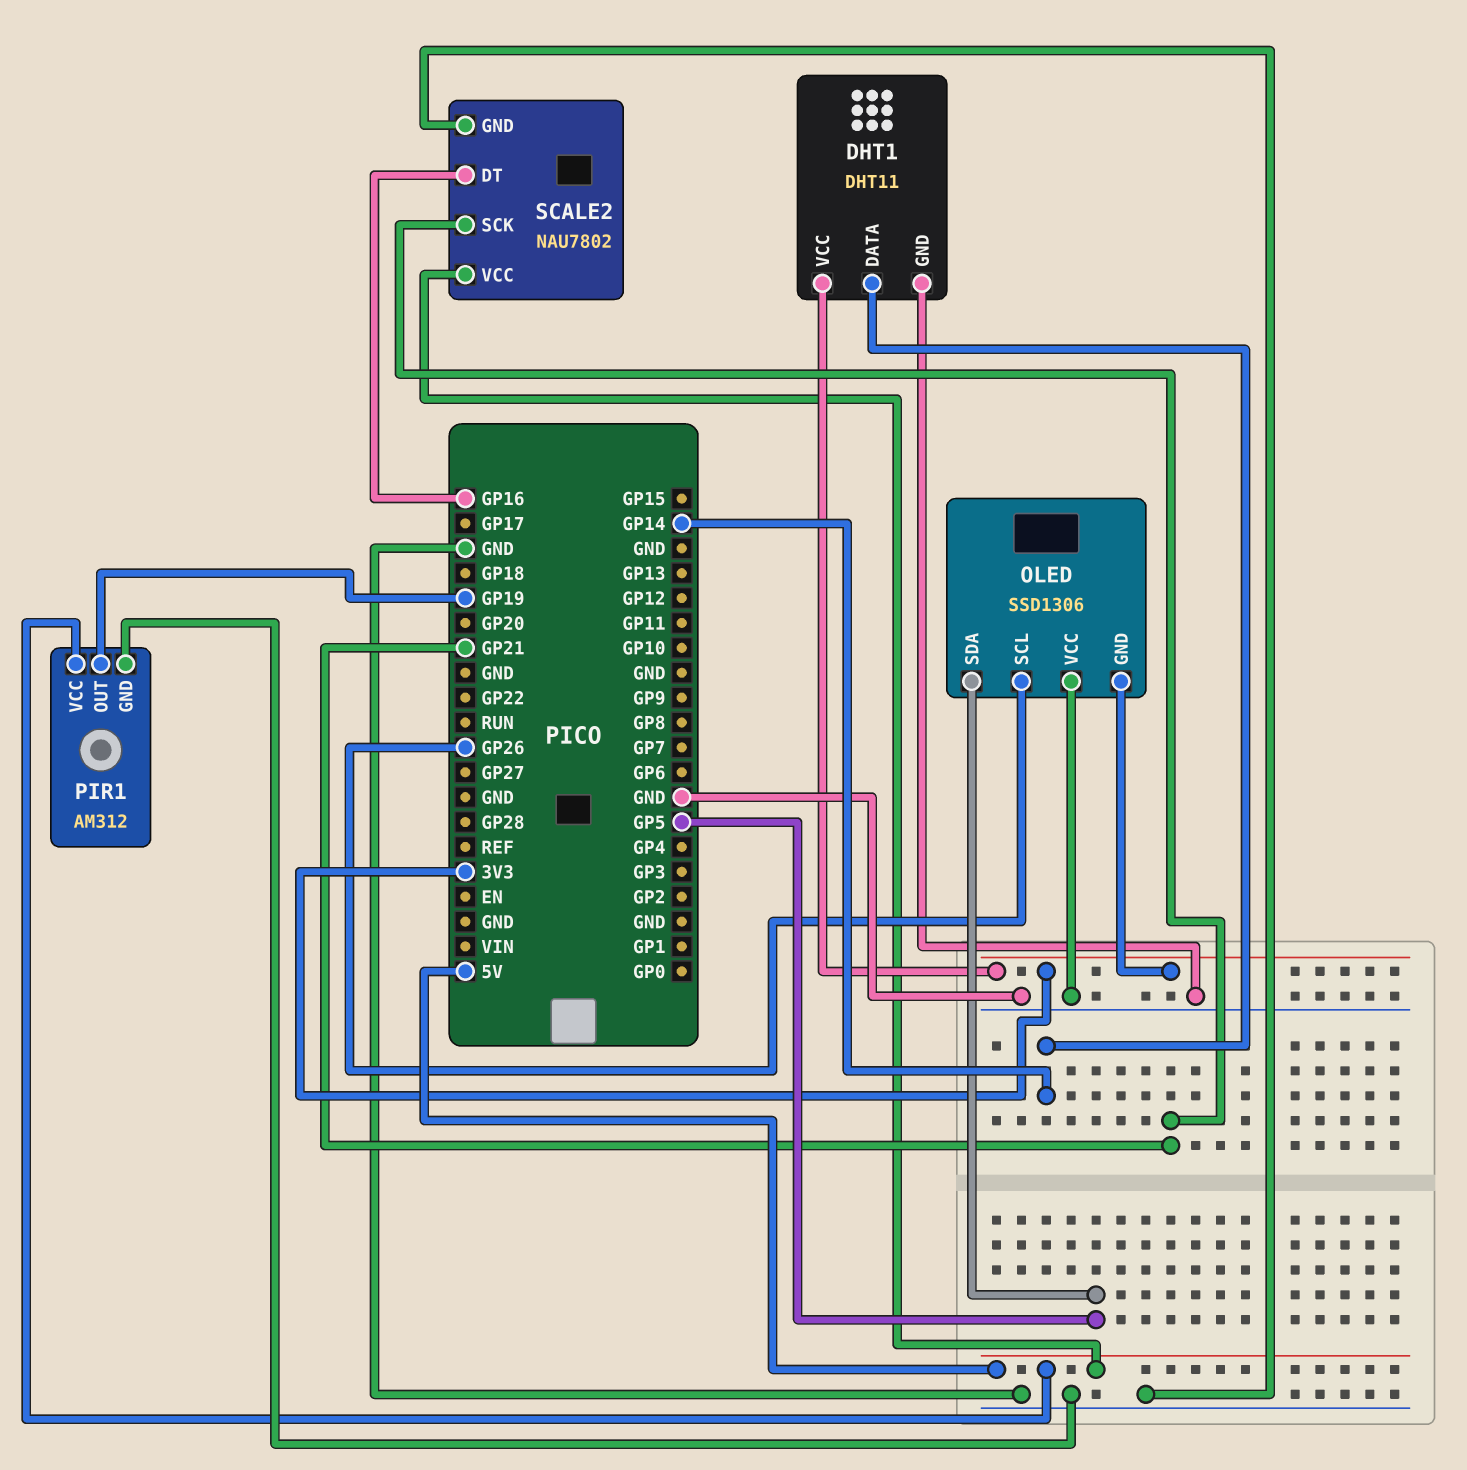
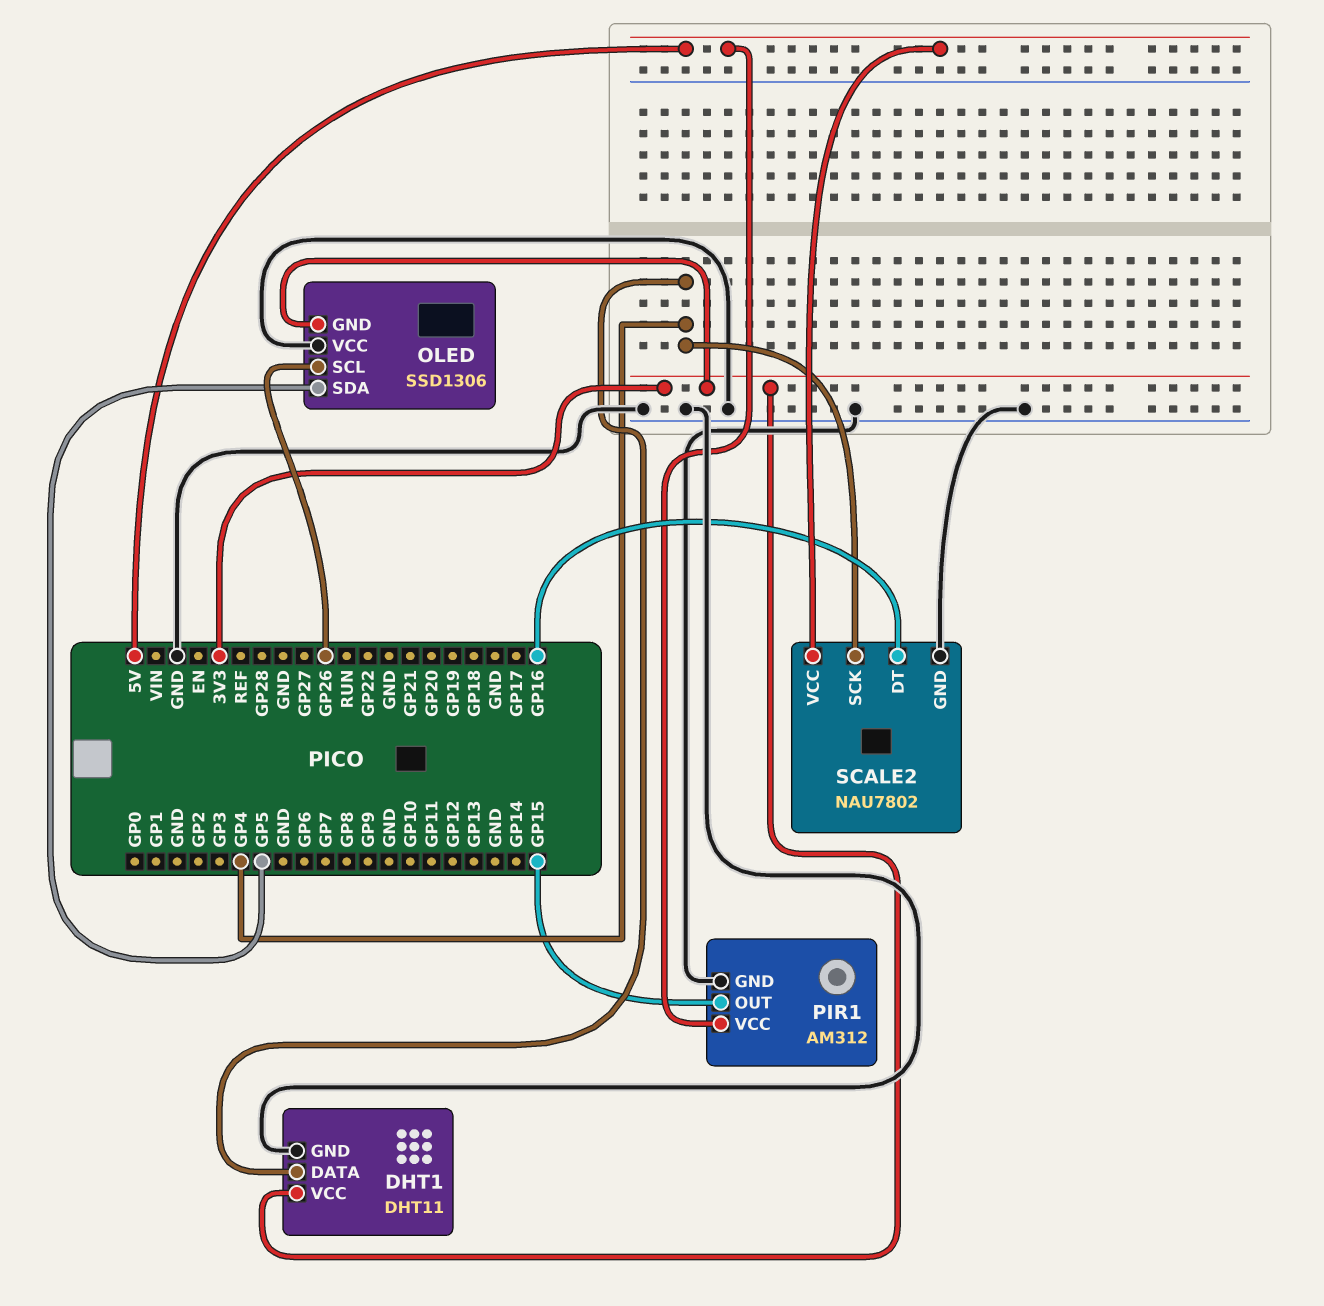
DHT1 pin DATA: GP14 -> GP4
PIR1 pin OUT: GP19 -> GP15
SCALE2 pin SCK: GP21 -> GP4

